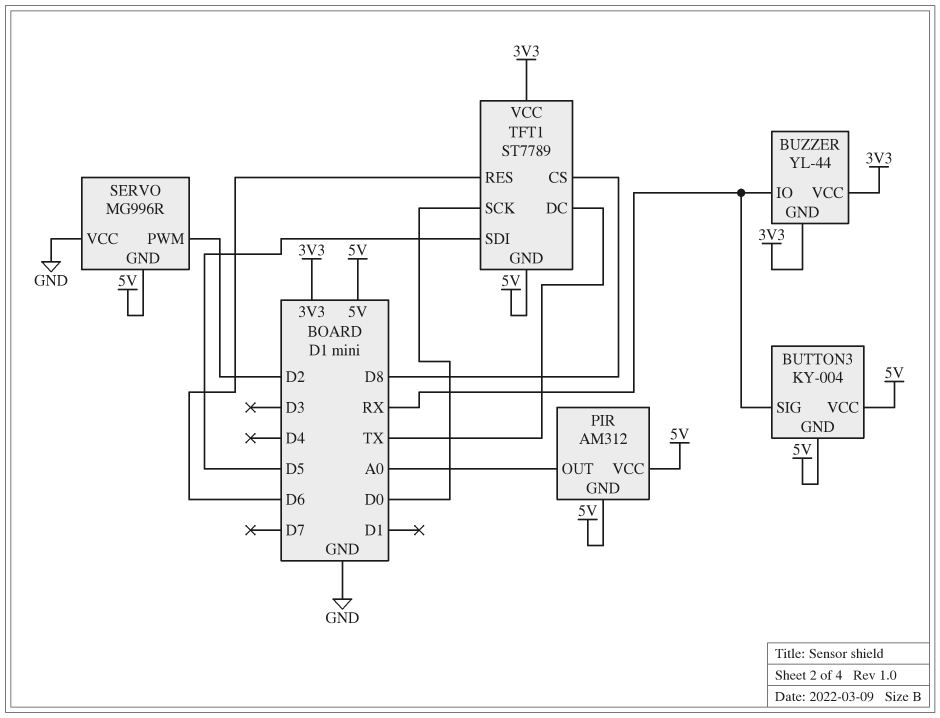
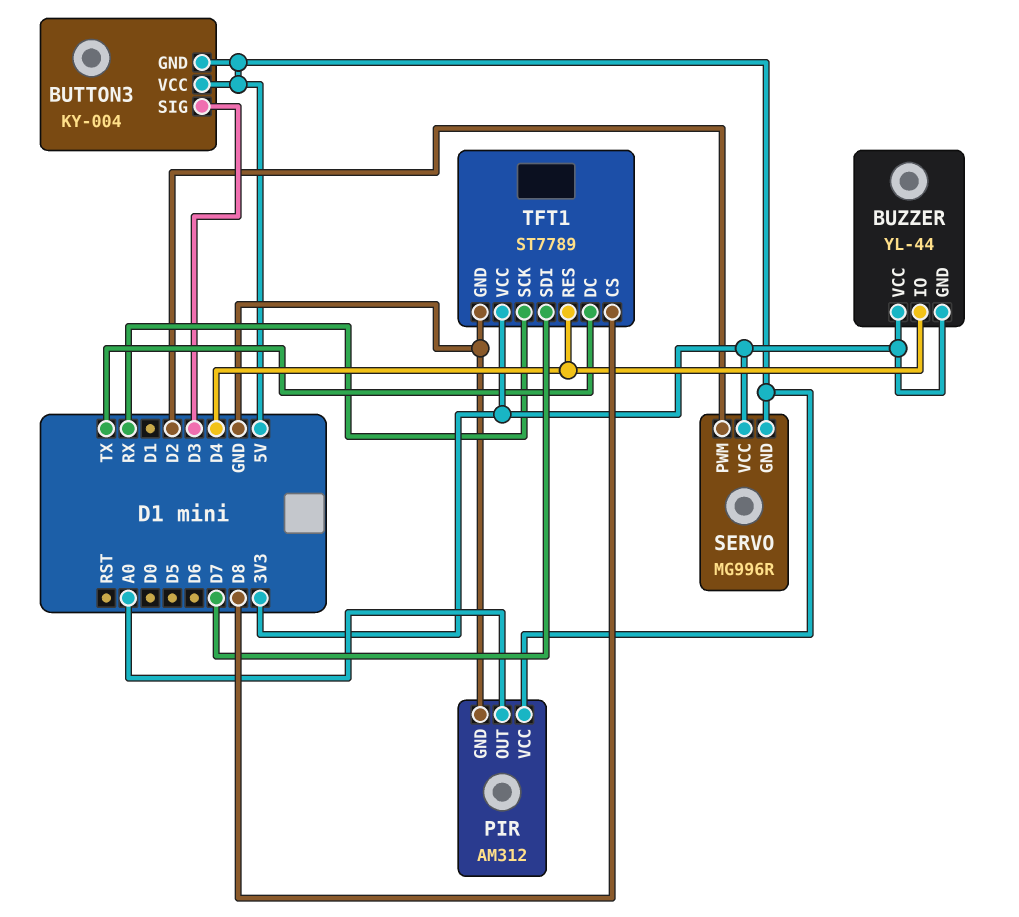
BUTTON3 pin SIG: RX -> D3
BUZZER pin IO: RX -> D4
PIR pin GND: 5V -> GND
SERVO pin VCC: GND -> 3V3
TFT1 pin GND: 5V -> GND
TFT1 pin RES: D6 -> D4
TFT1 pin SCK: D0 -> RX
TFT1 pin SDI: D5 -> D7

